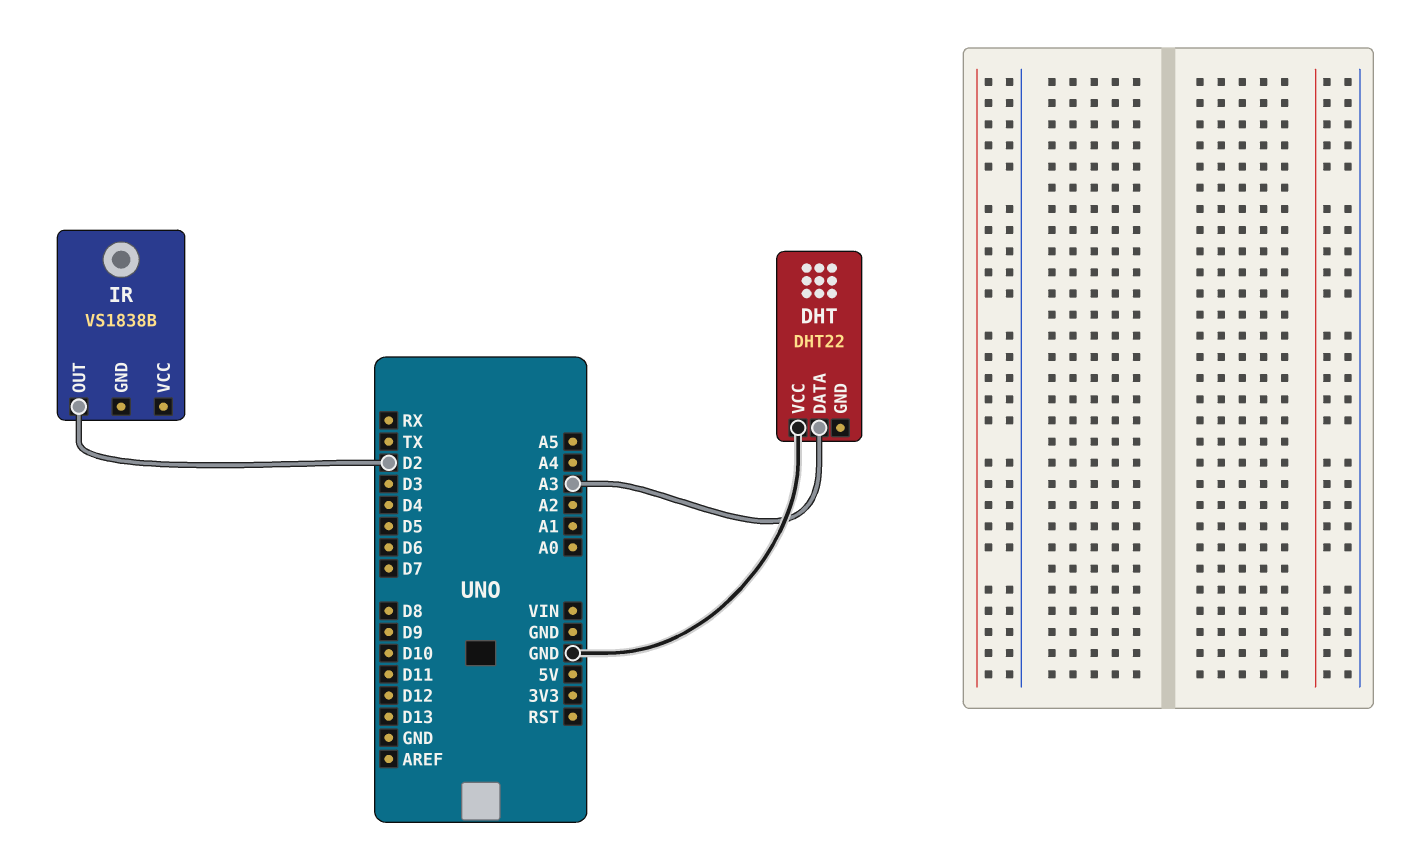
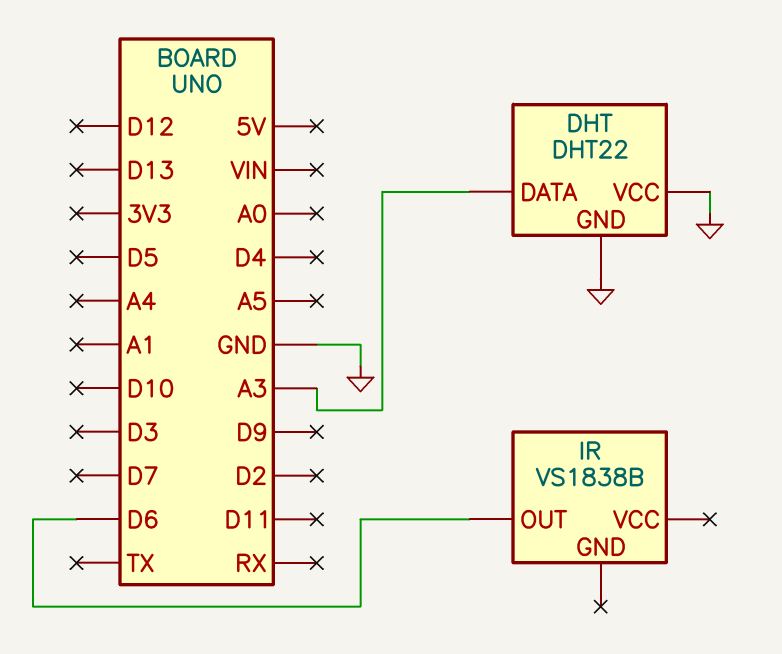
DHT pin GND: none -> GND
IR pin OUT: D2 -> D6

